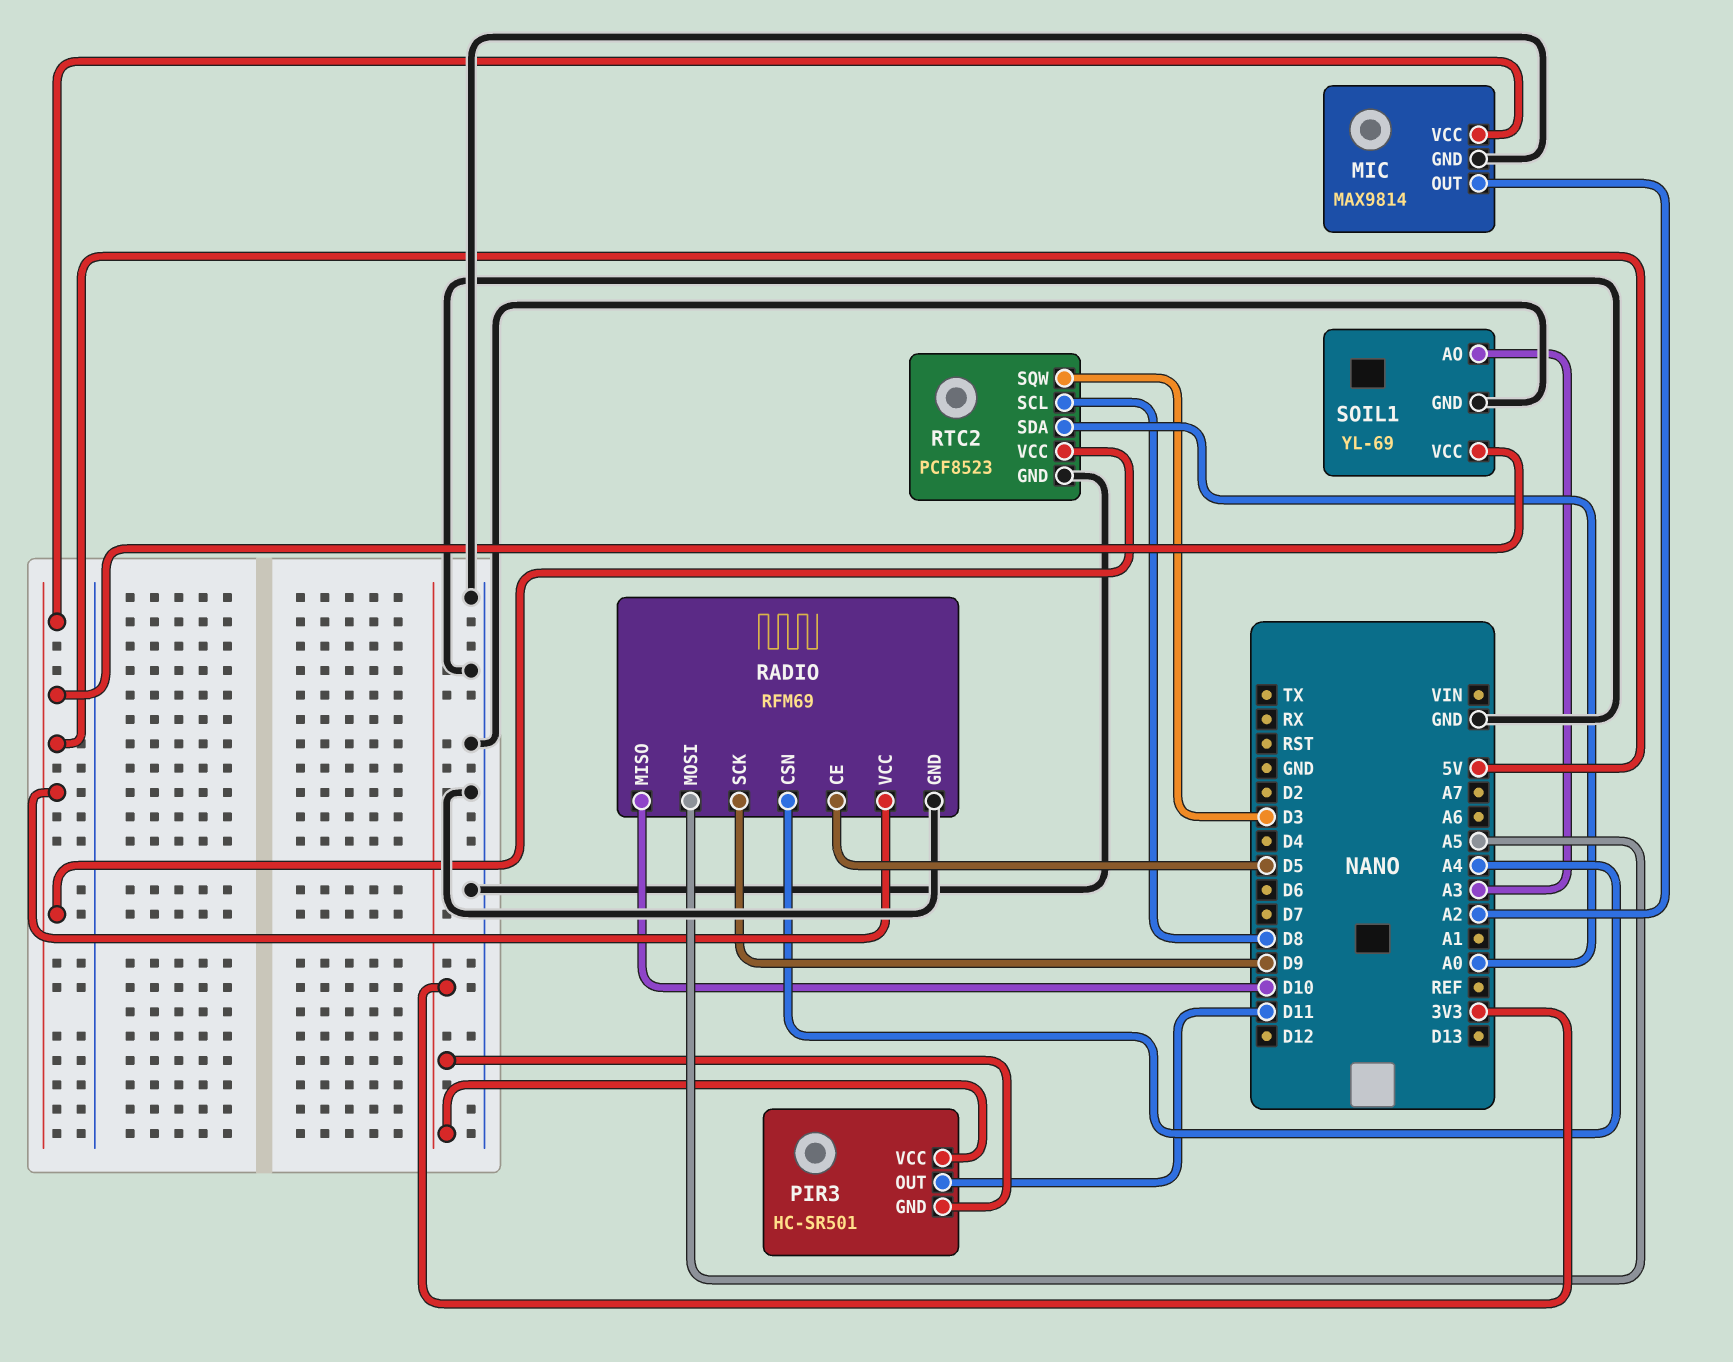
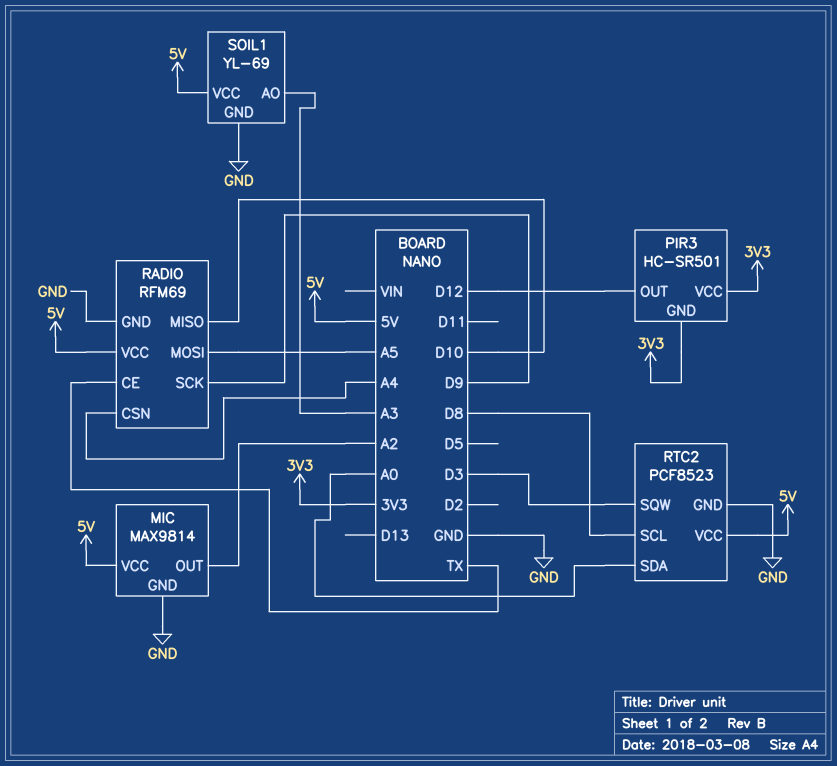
PIR3 pin OUT: D11 -> D12
RADIO pin CE: D5 -> TX

